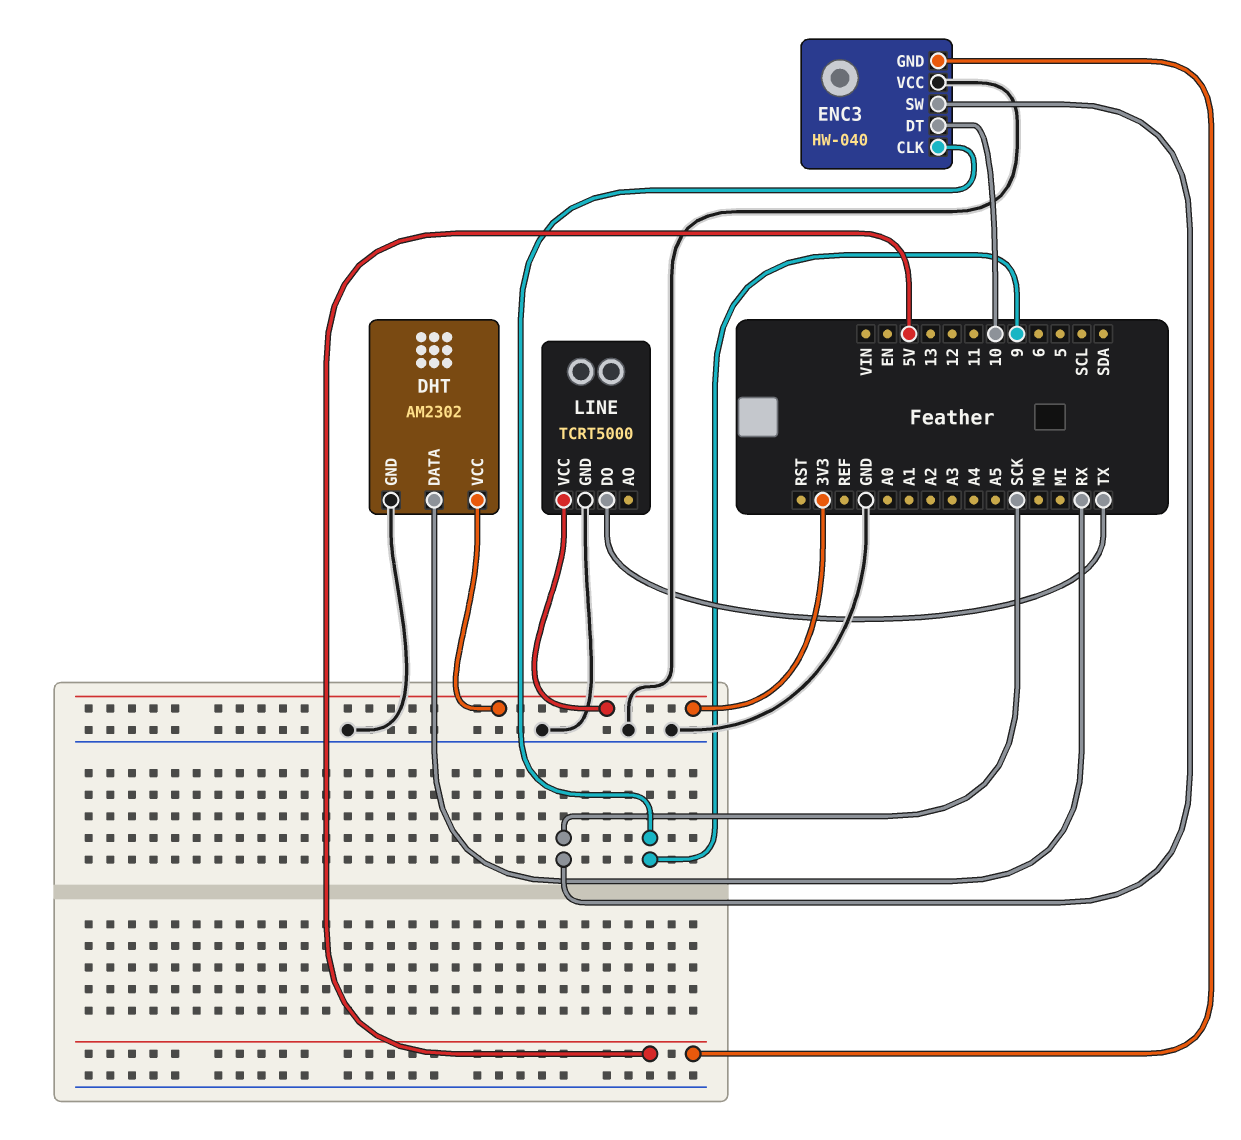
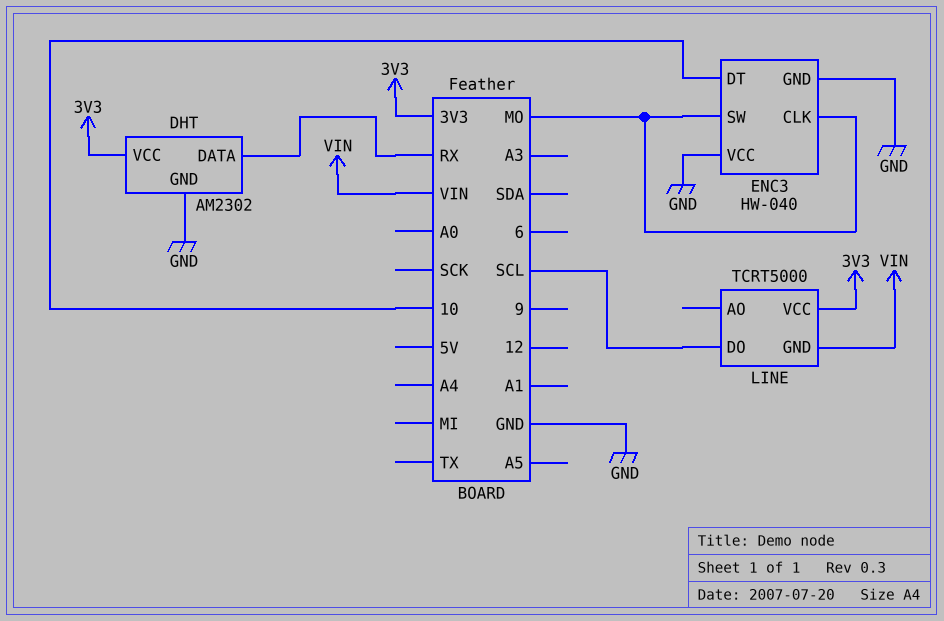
ENC3 pin CLK: 9 -> MO
ENC3 pin GND: 5V -> GND
ENC3 pin SW: SCK -> MO
LINE pin DO: TX -> SCL
LINE pin GND: GND -> VIN

